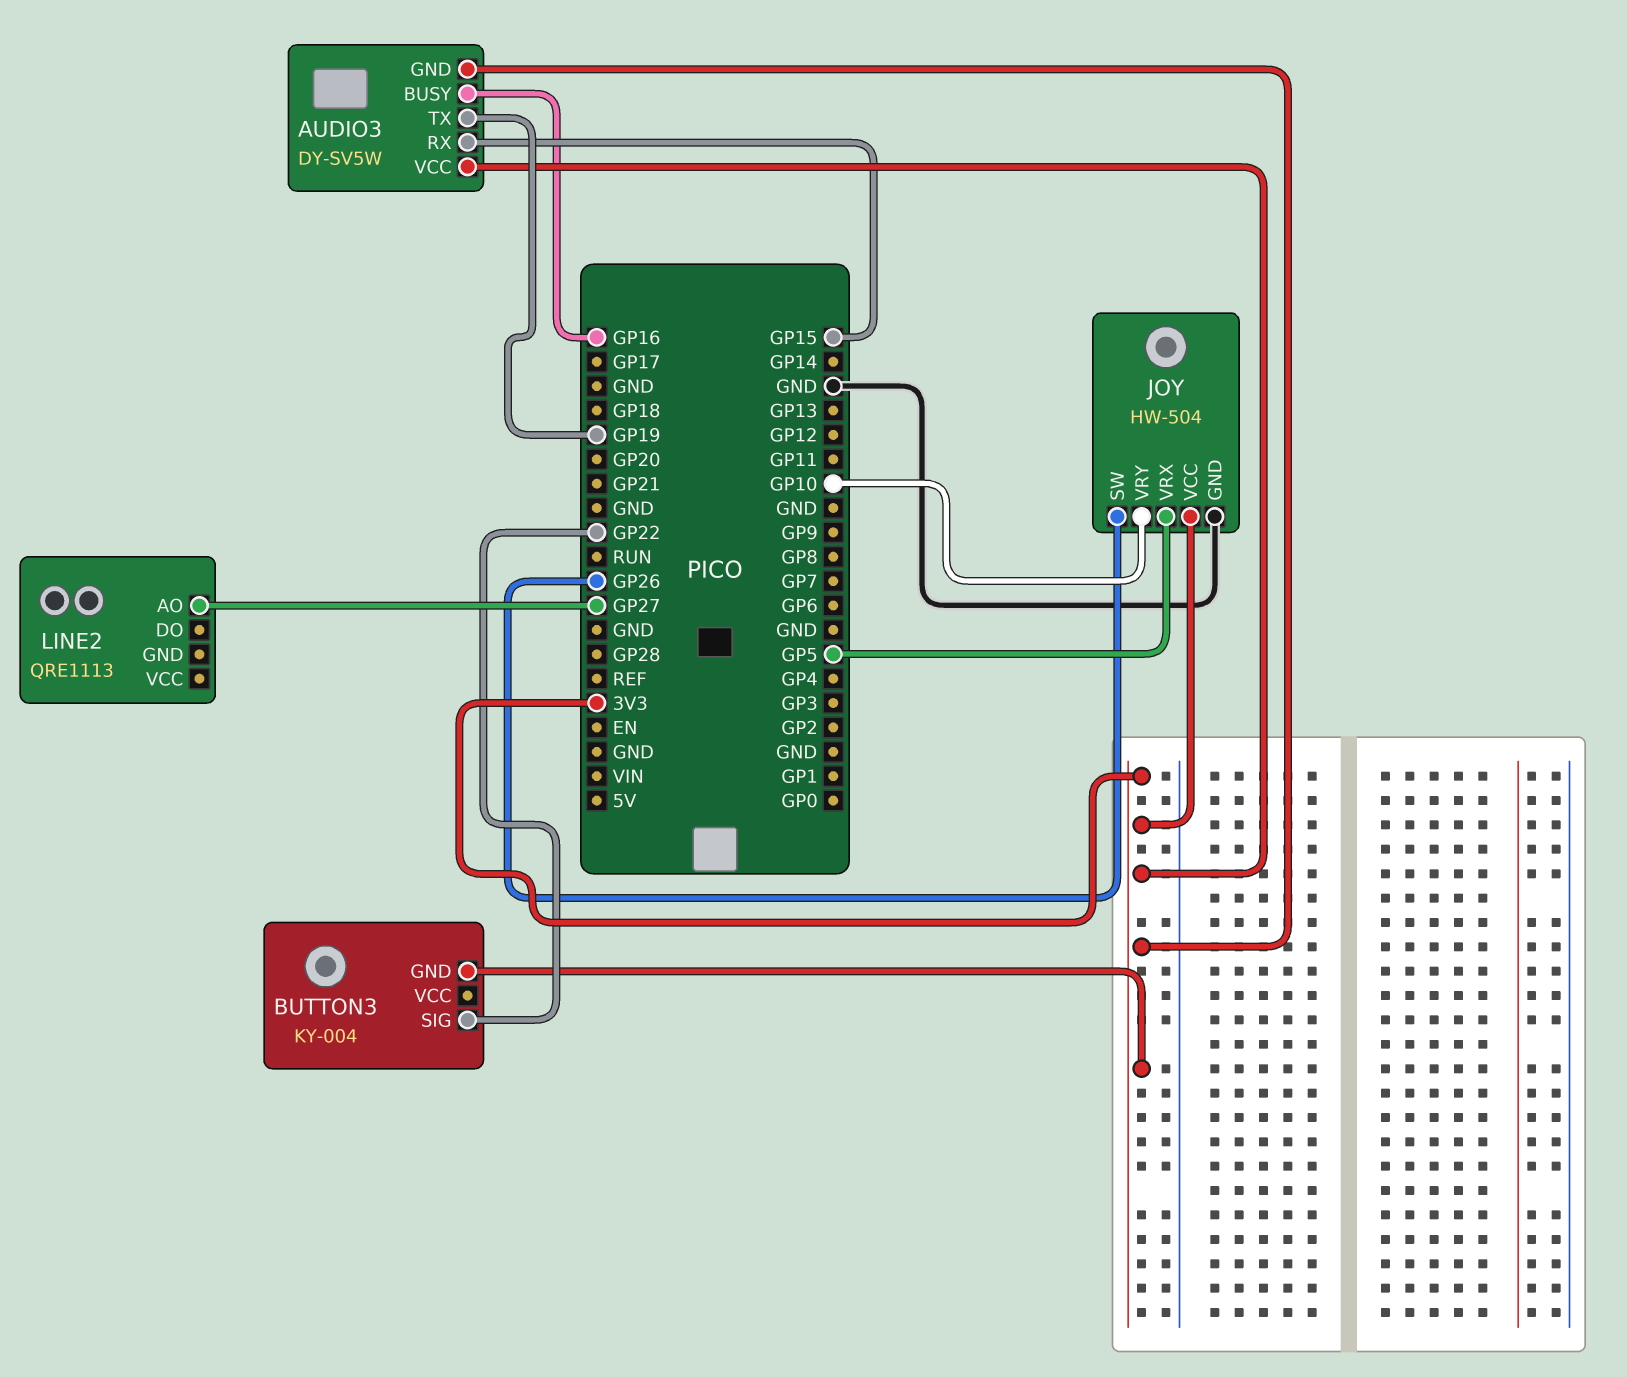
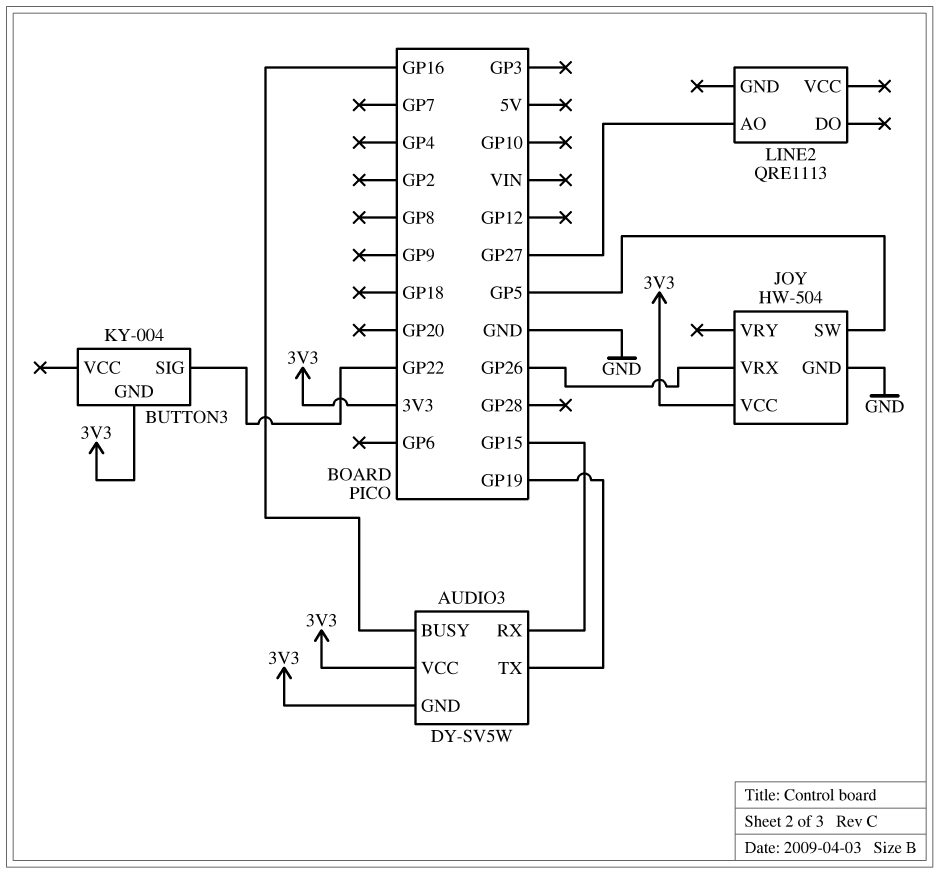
JOY pin SW: GP26 -> GP5
JOY pin VRX: GP5 -> GP26
JOY pin VRY: GP10 -> none

